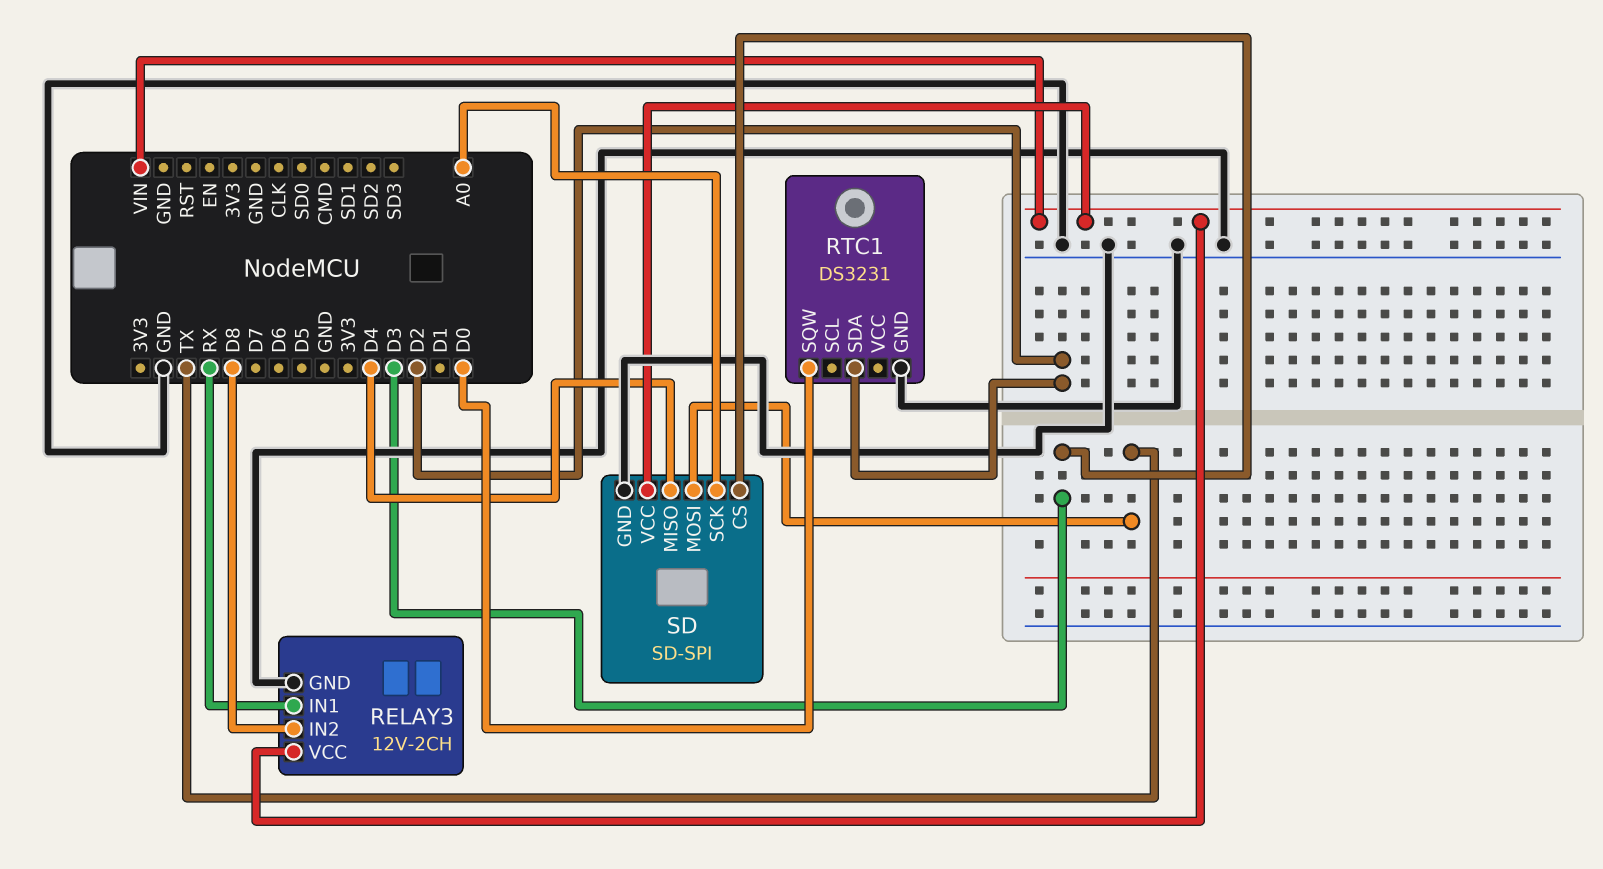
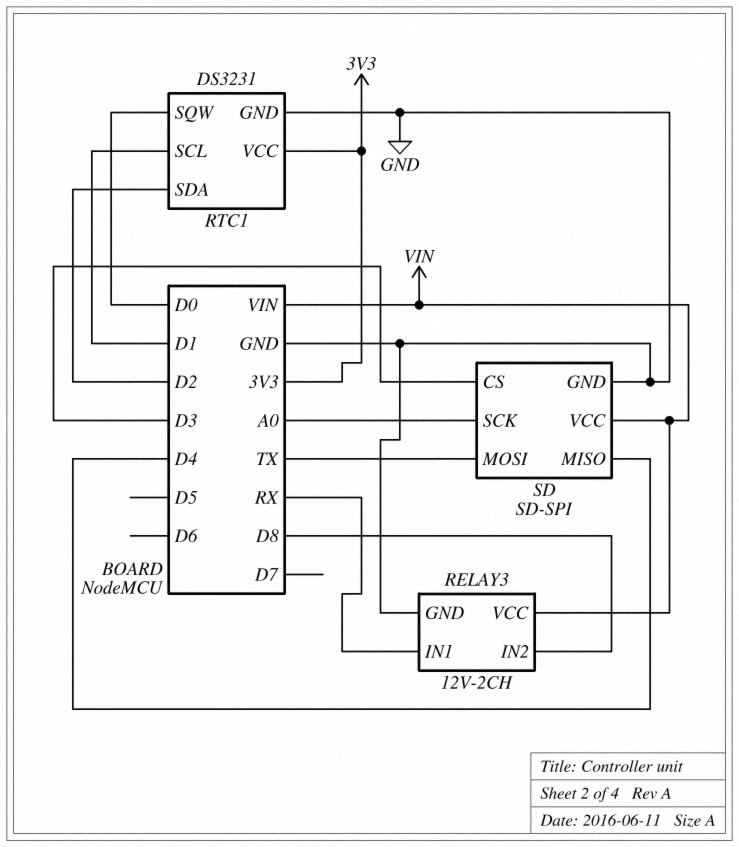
RTC1 pin SCL: none -> D1
RTC1 pin VCC: none -> 3V3

